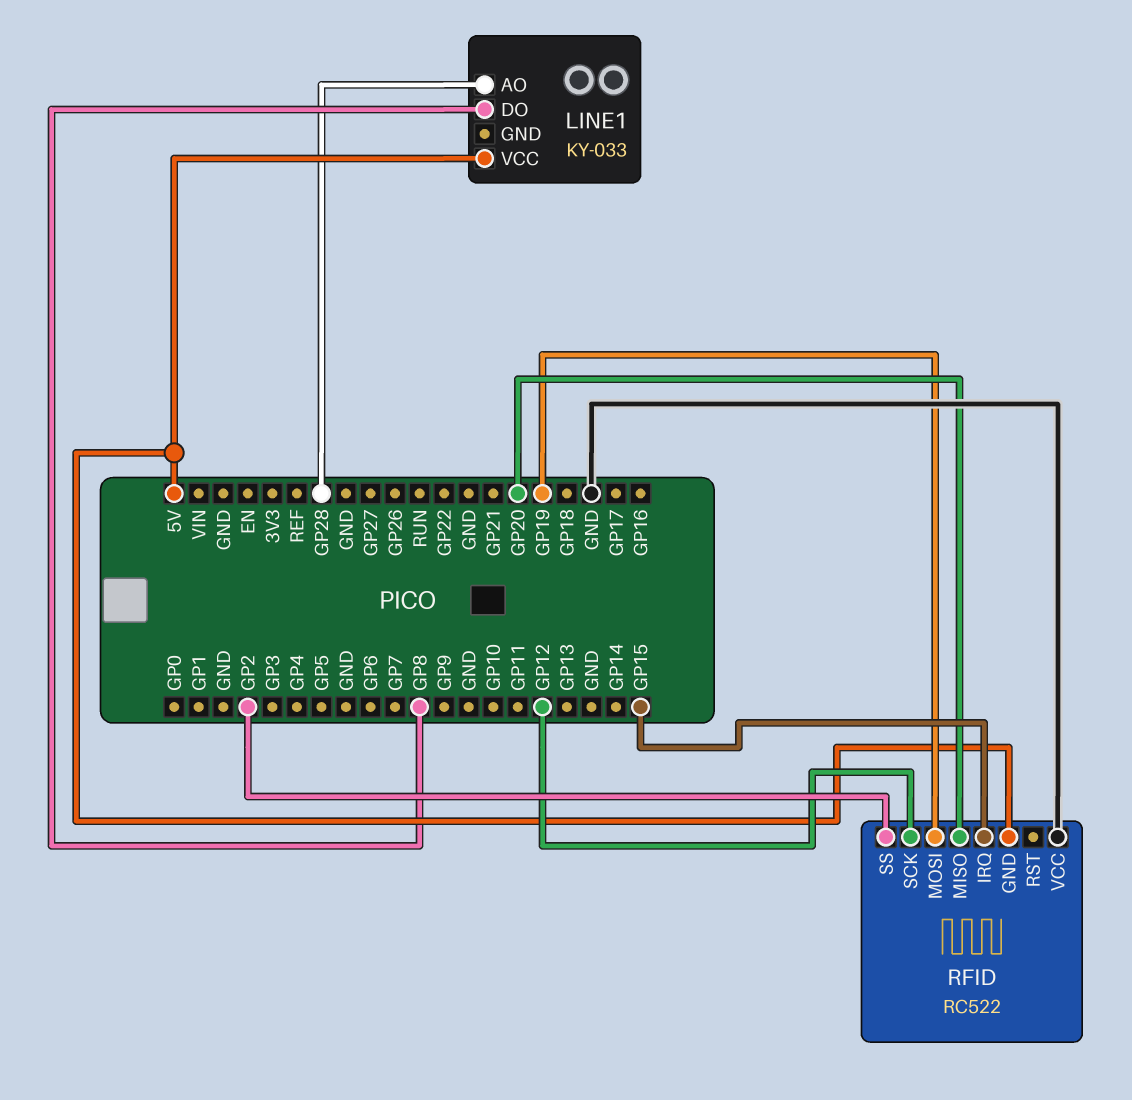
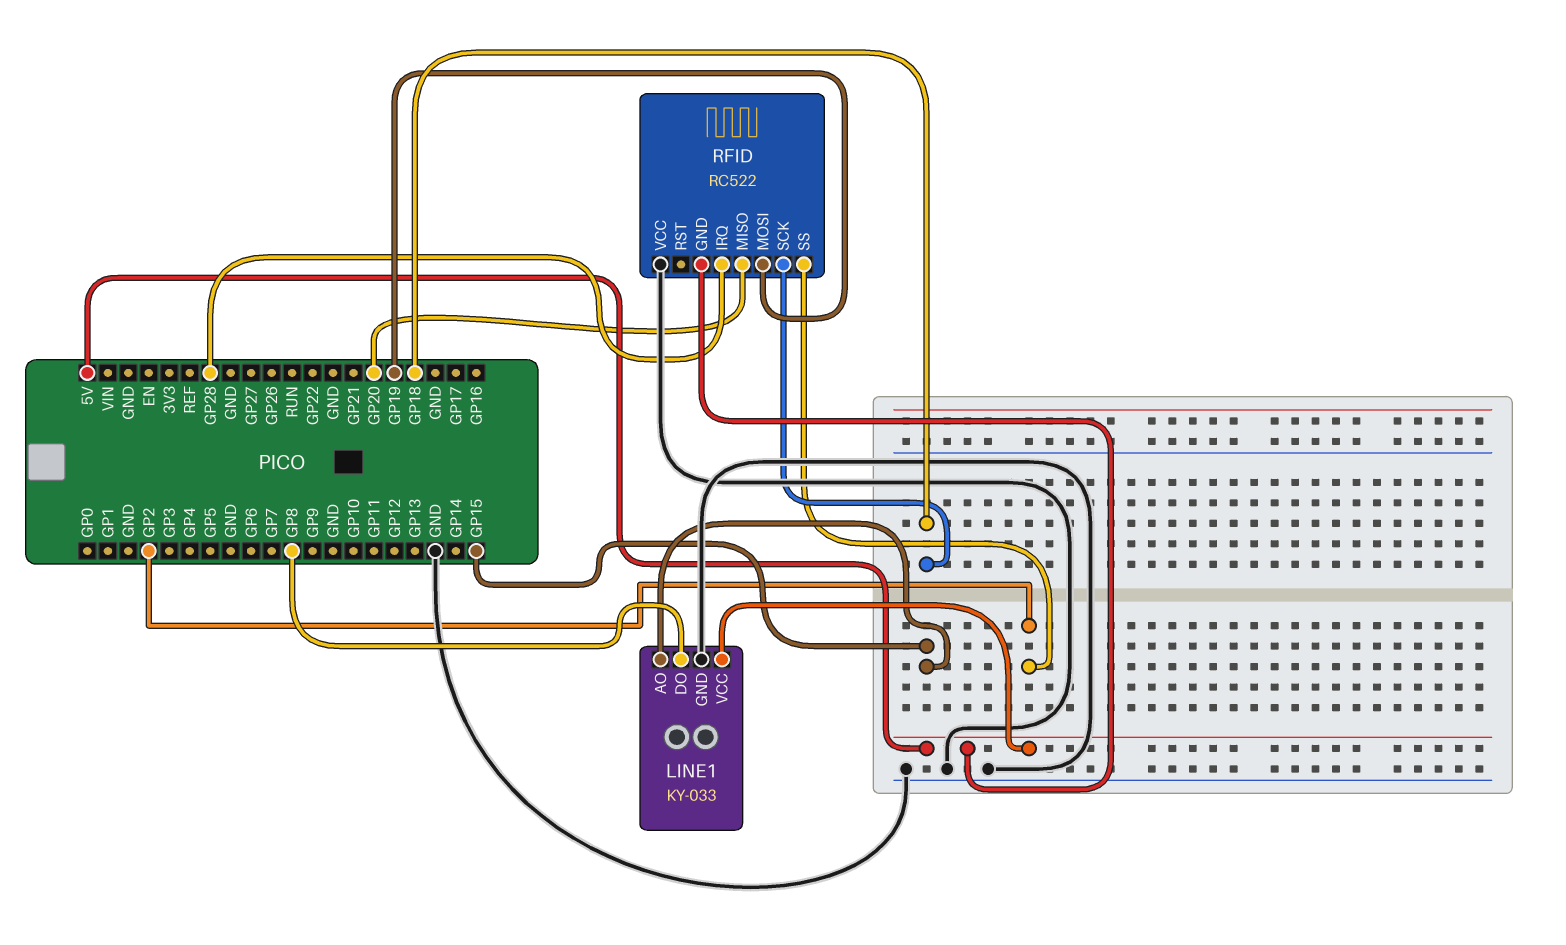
LINE1 pin AO: GP28 -> GP15
LINE1 pin GND: none -> GND
RFID pin IRQ: GP15 -> GP28
RFID pin SCK: GP12 -> GP18

